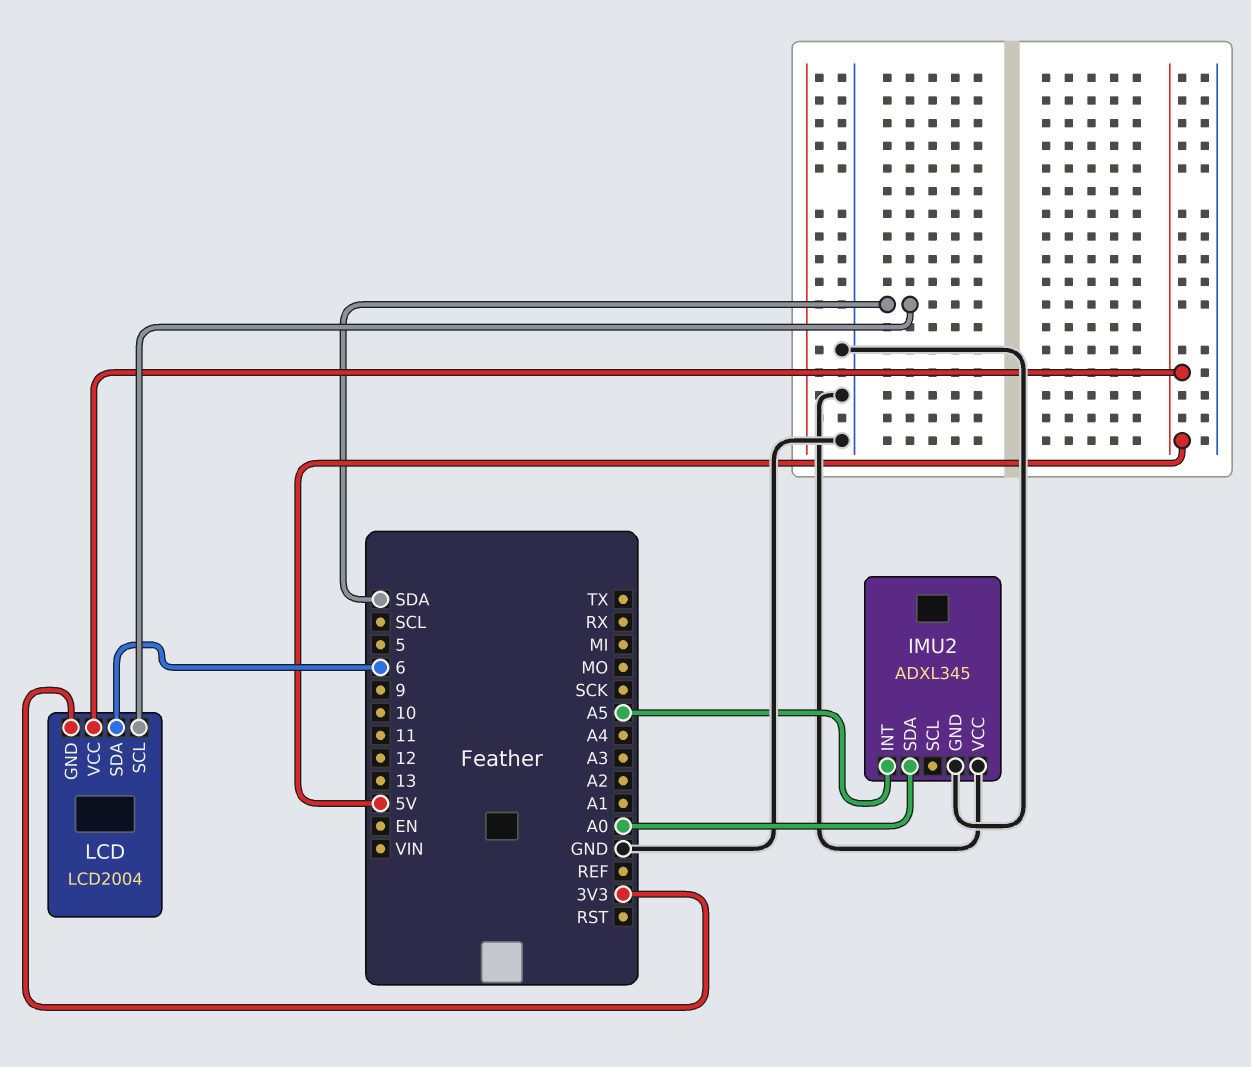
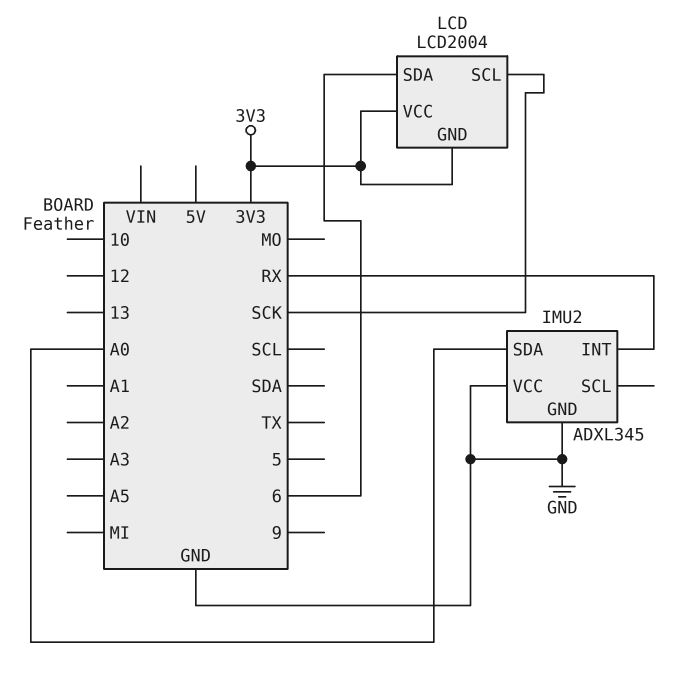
IMU2 pin INT: A5 -> RX
LCD pin SCL: SDA -> SCK
LCD pin VCC: 5V -> 3V3

